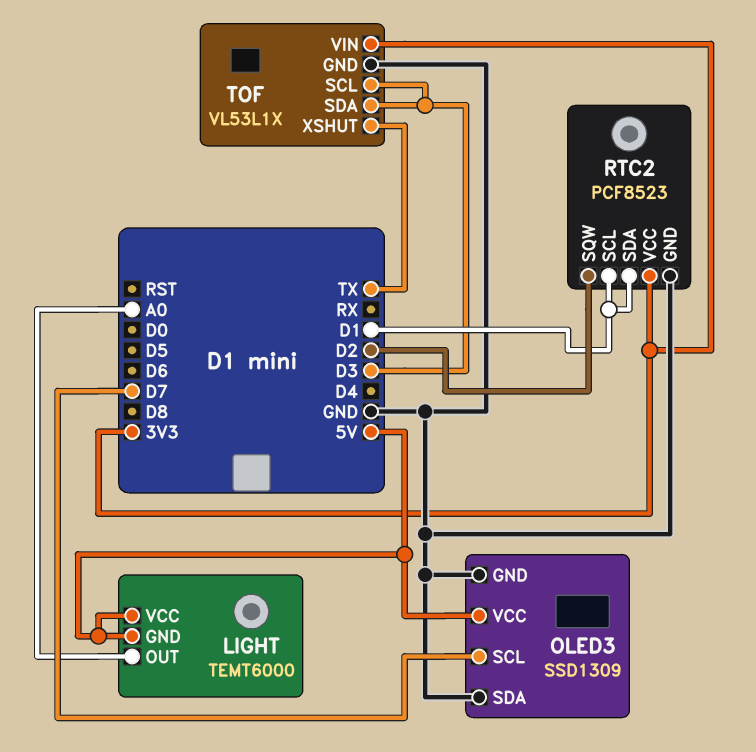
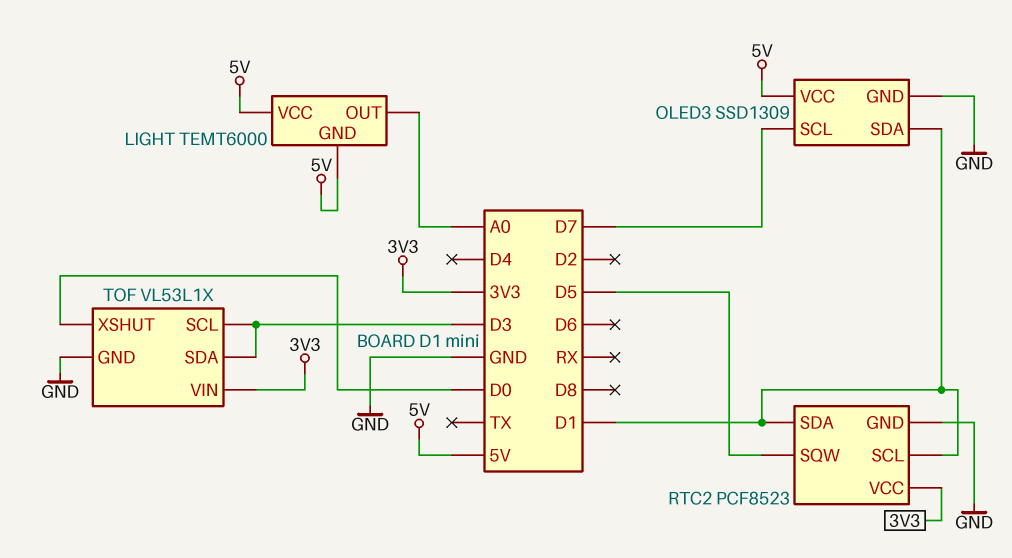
OLED3 pin SDA: GND -> D1
RTC2 pin SQW: D2 -> D5
TOF pin XSHUT: TX -> D0

